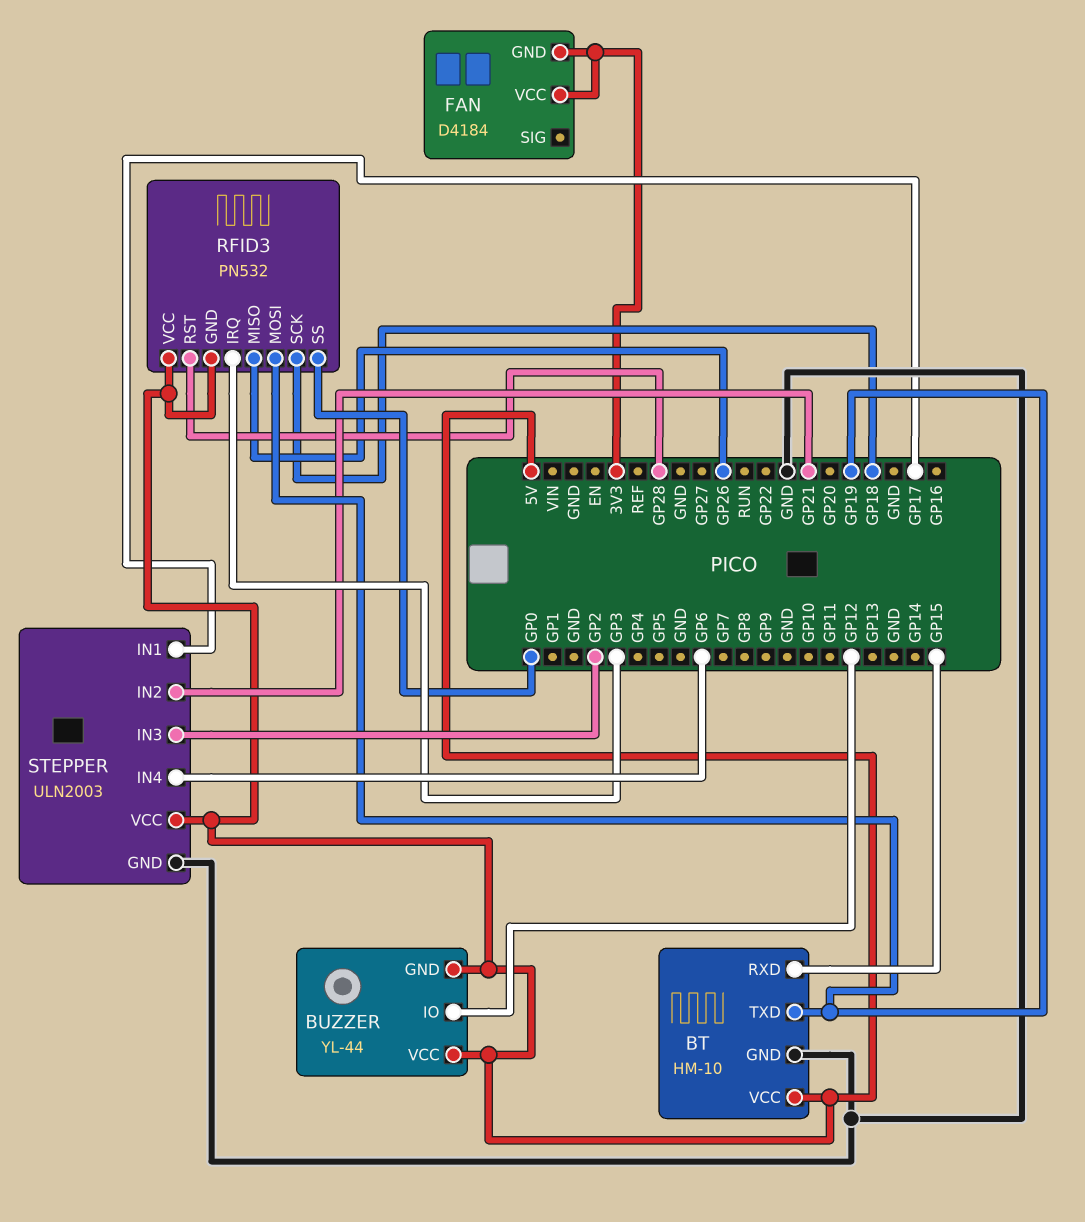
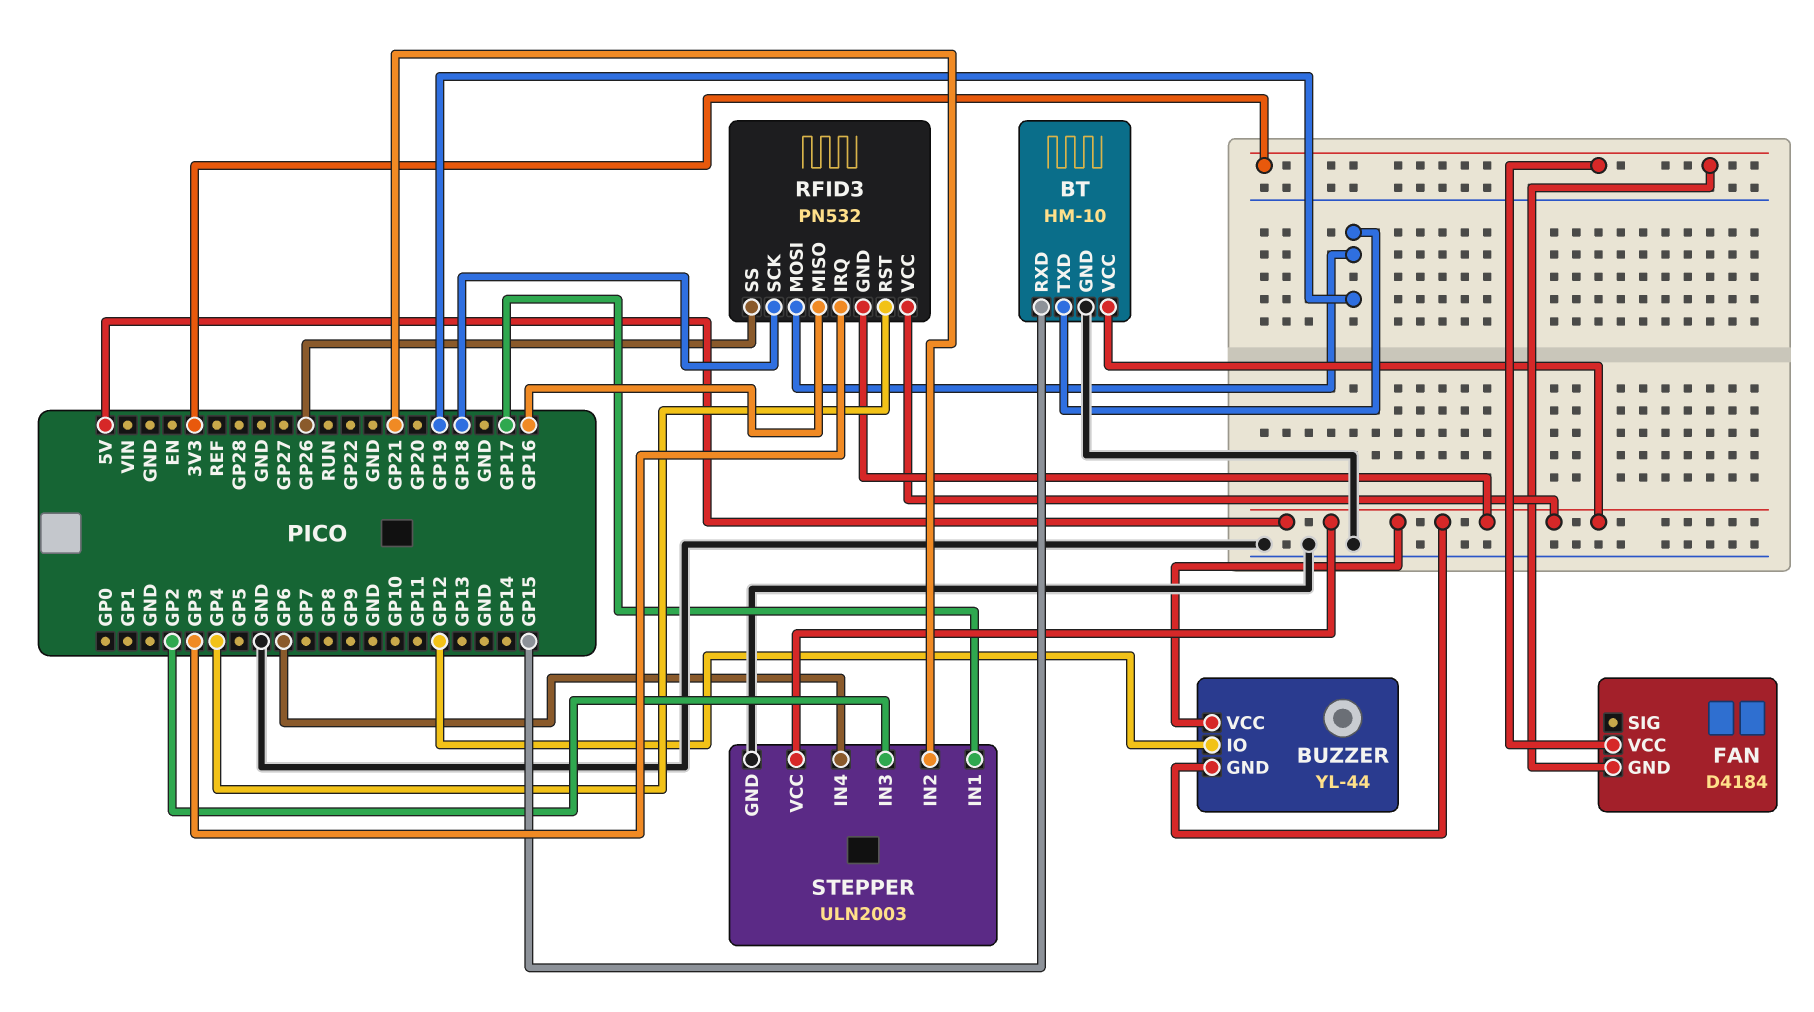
RFID3 pin MISO: GP26 -> GP16
RFID3 pin RST: GP28 -> GP4
RFID3 pin SS: GP0 -> GP26

